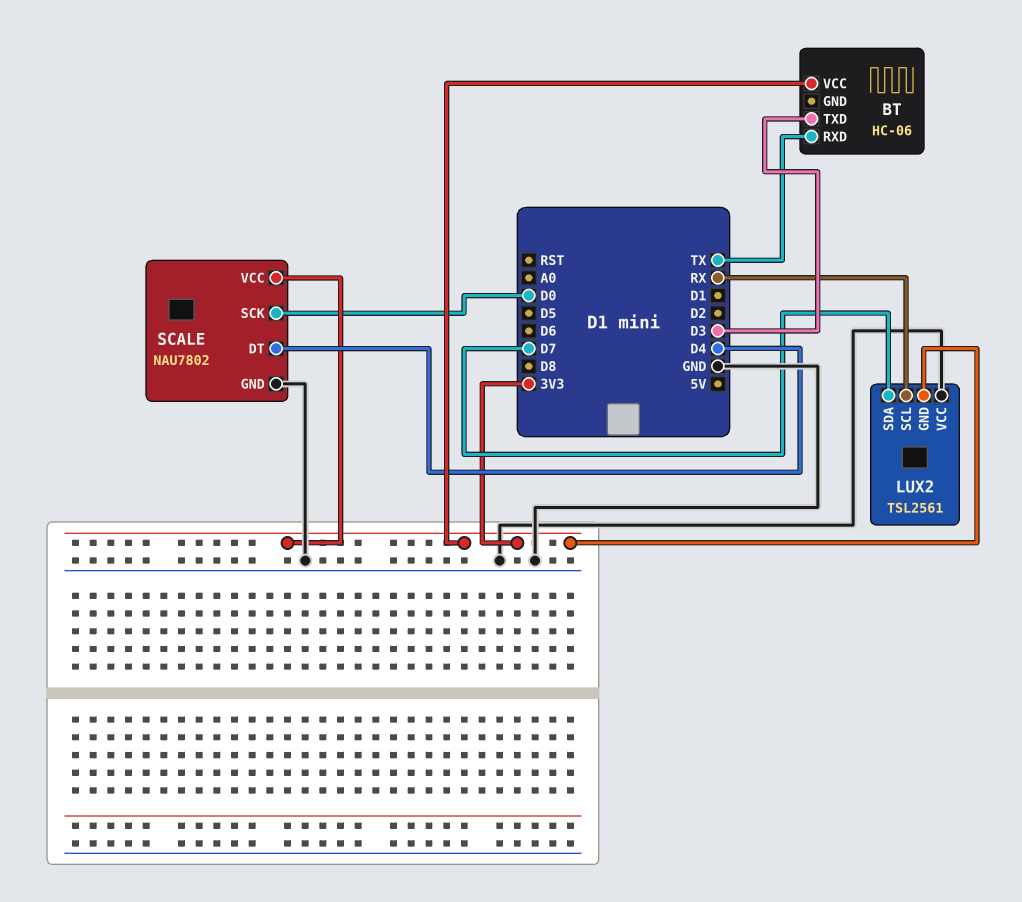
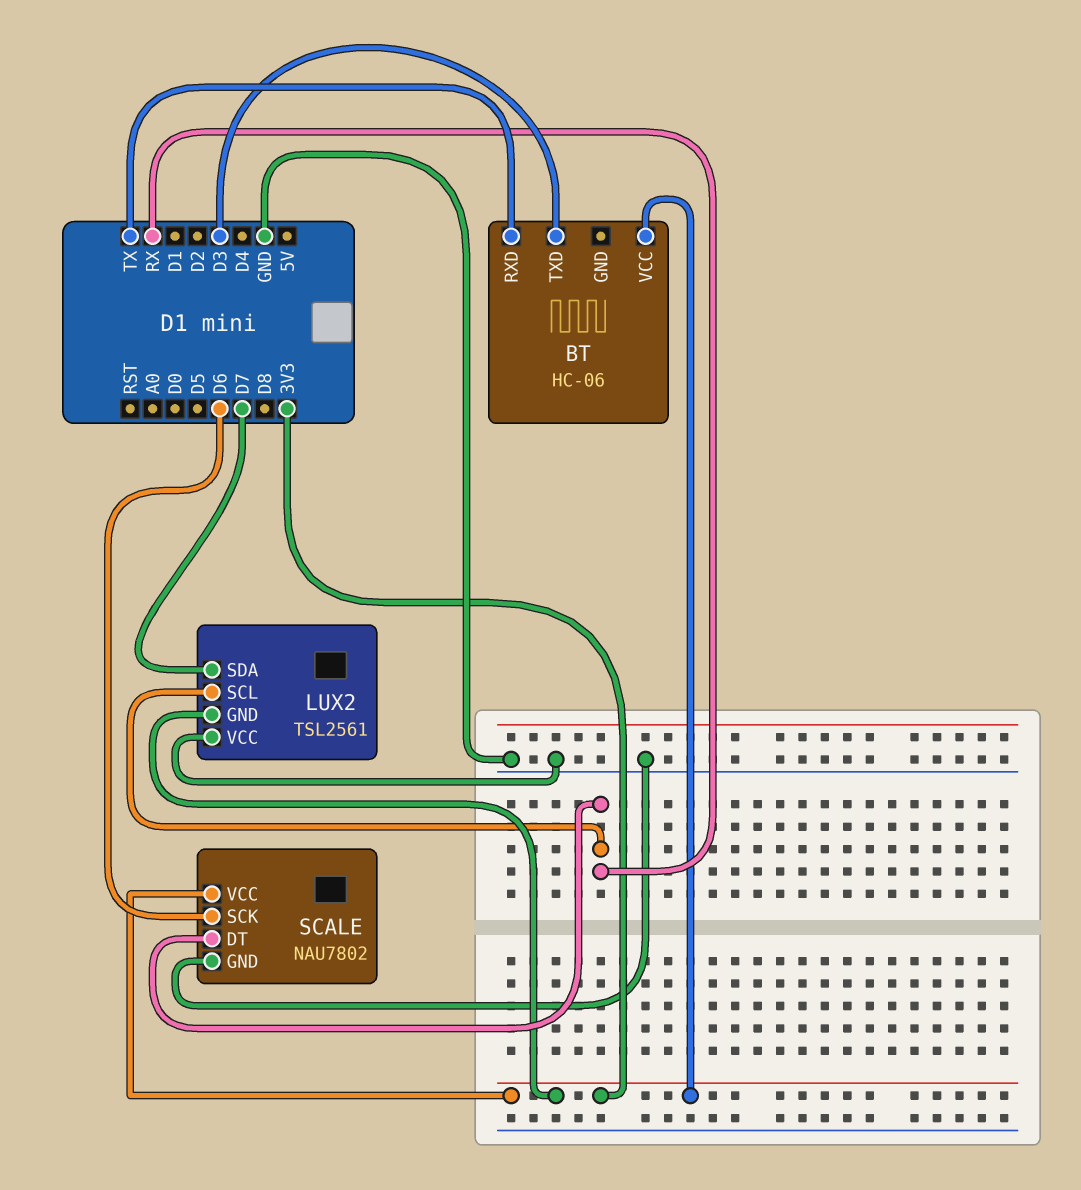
SCALE pin DT: D4 -> RX
SCALE pin SCK: D0 -> D6

